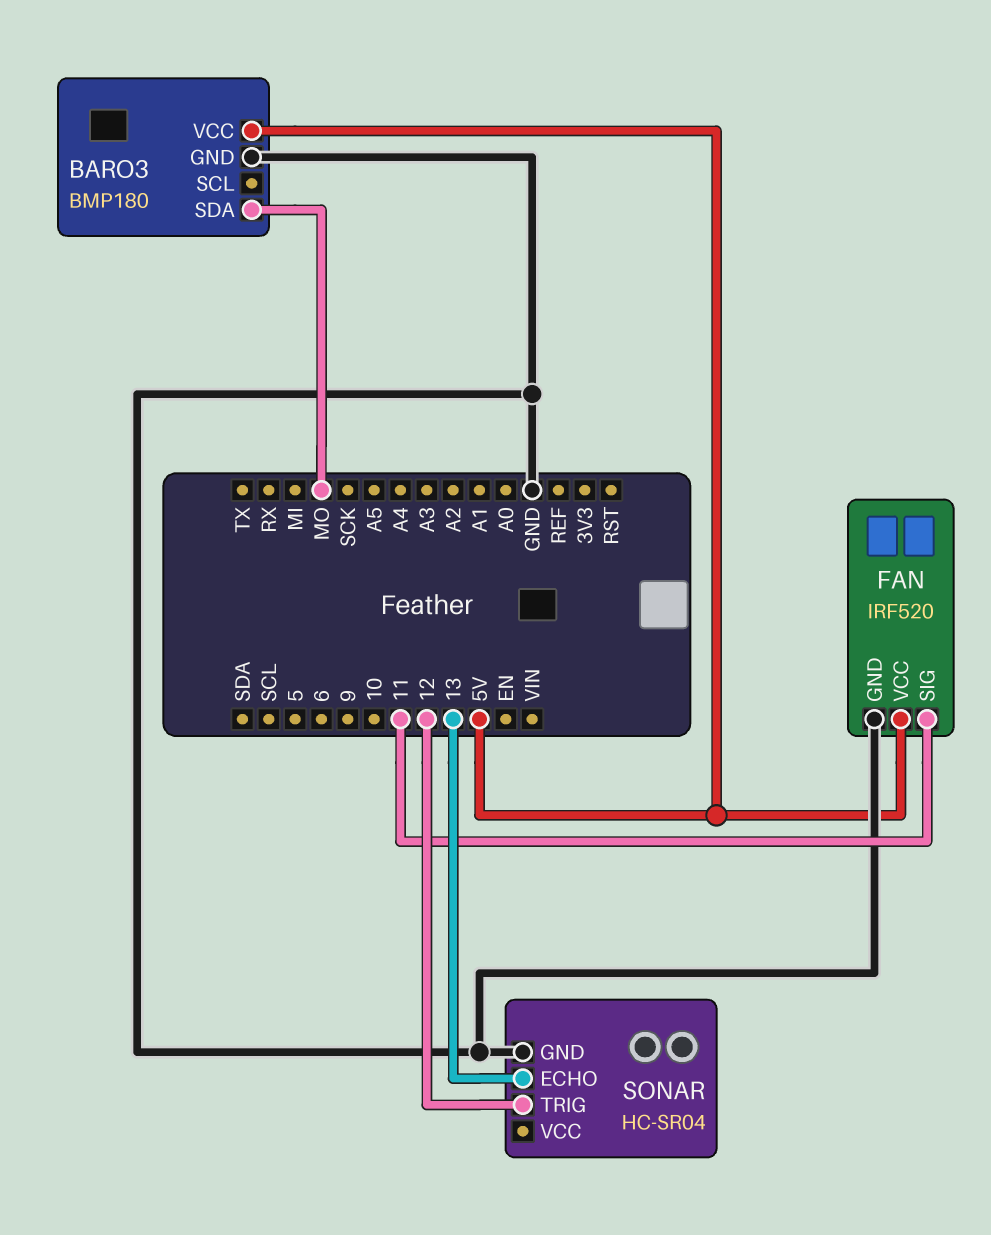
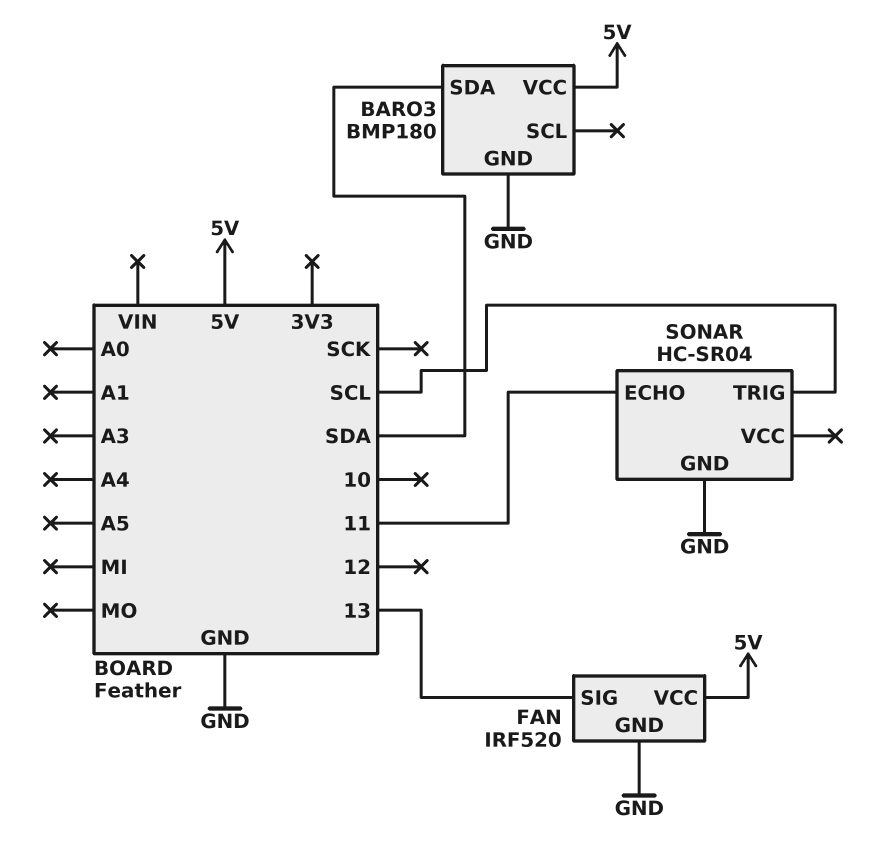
BARO3 pin SDA: MO -> SDA
FAN pin SIG: 11 -> 13
SONAR pin ECHO: 13 -> 11
SONAR pin TRIG: 12 -> SCL

